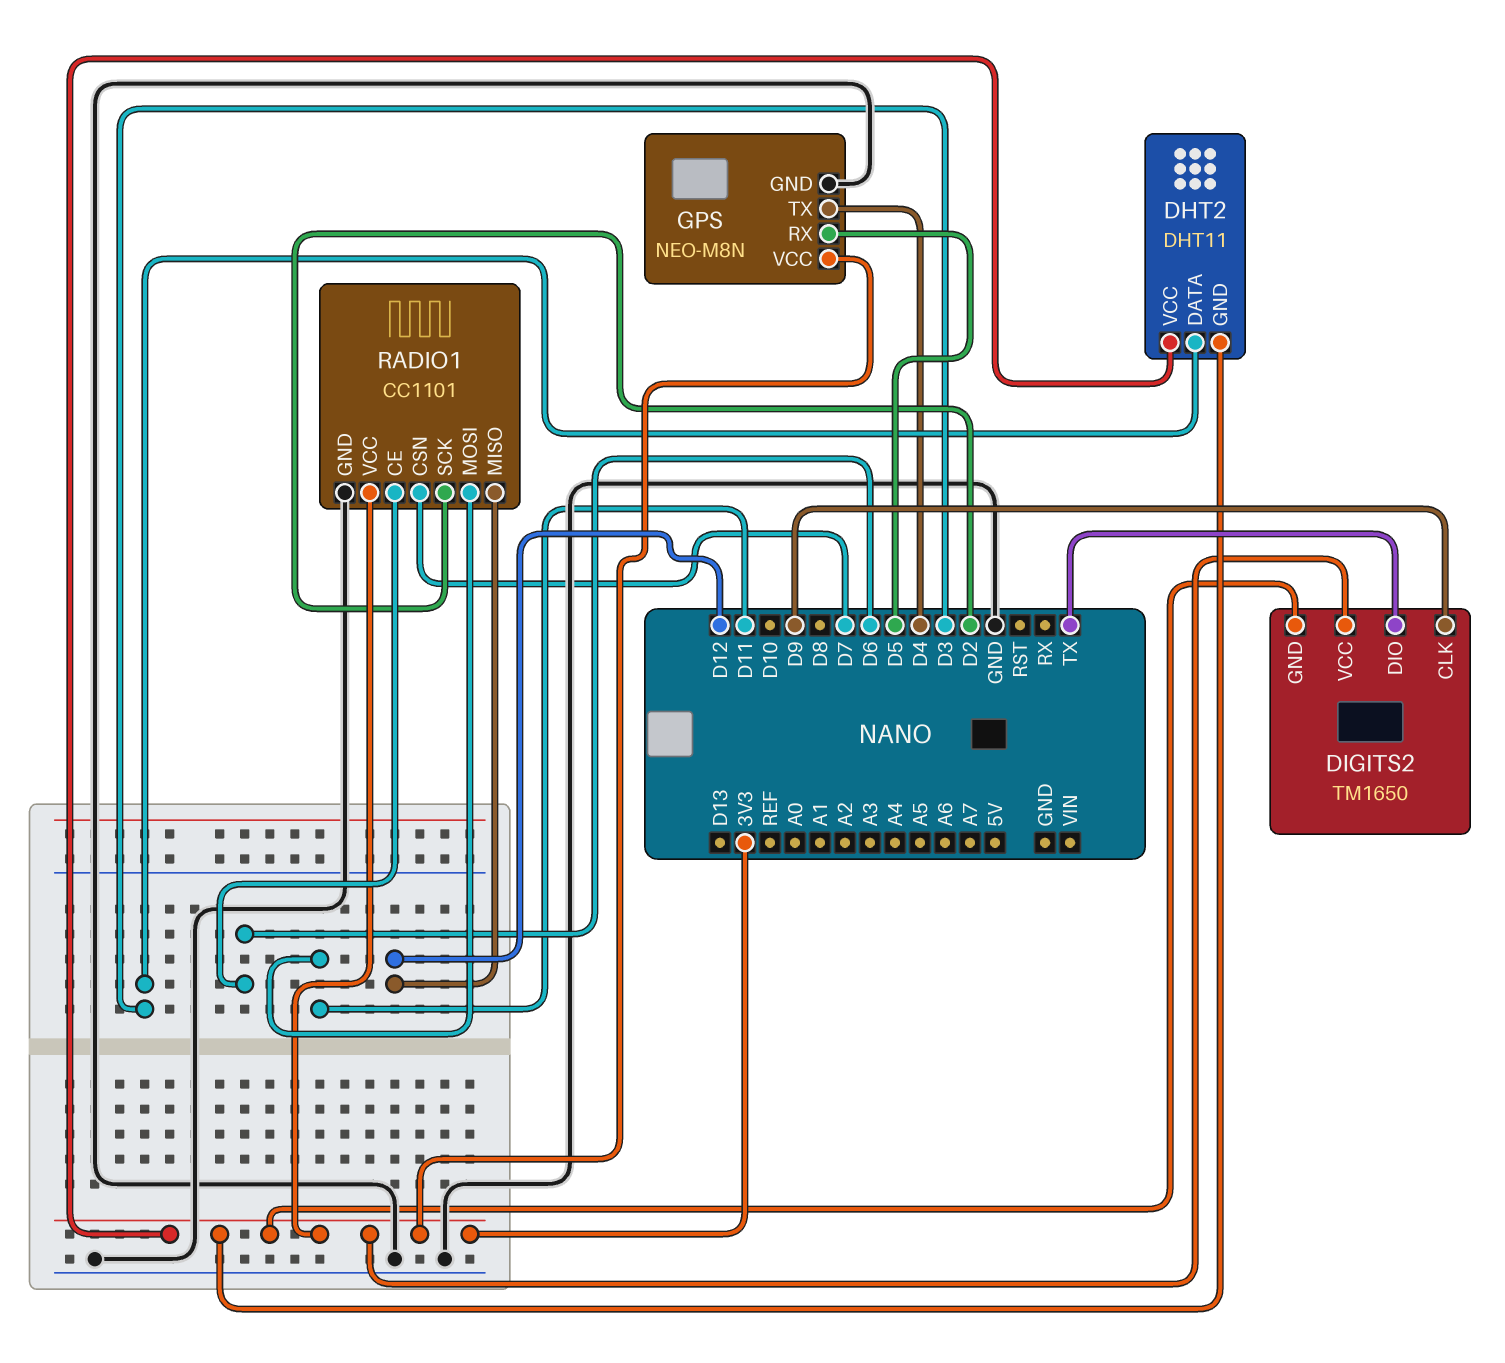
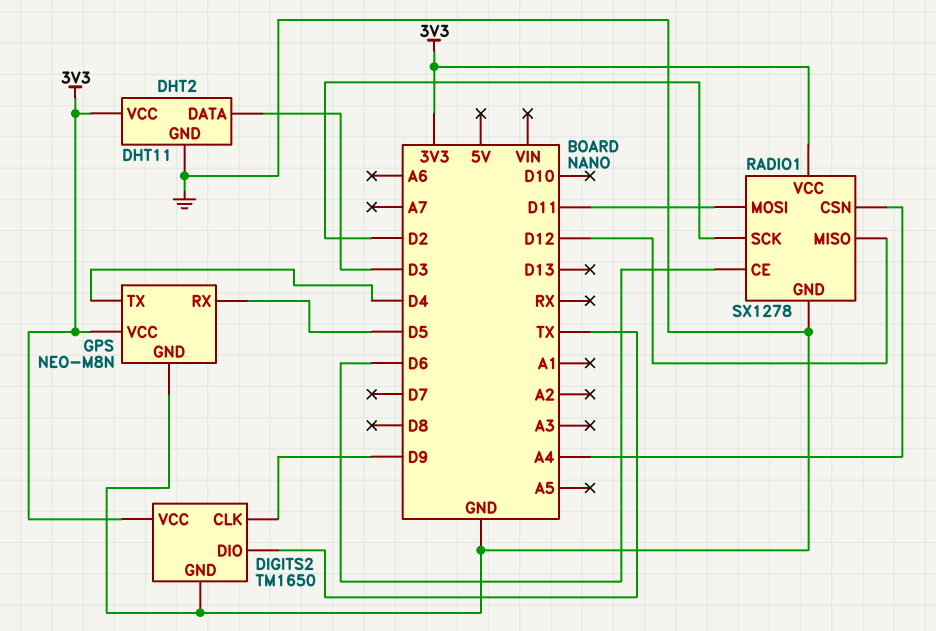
DHT2 pin GND: 3V3 -> GND
DIGITS2 pin GND: 3V3 -> GND
RADIO1: CC1101 -> SX1278
RADIO1 pin CSN: D7 -> A4

